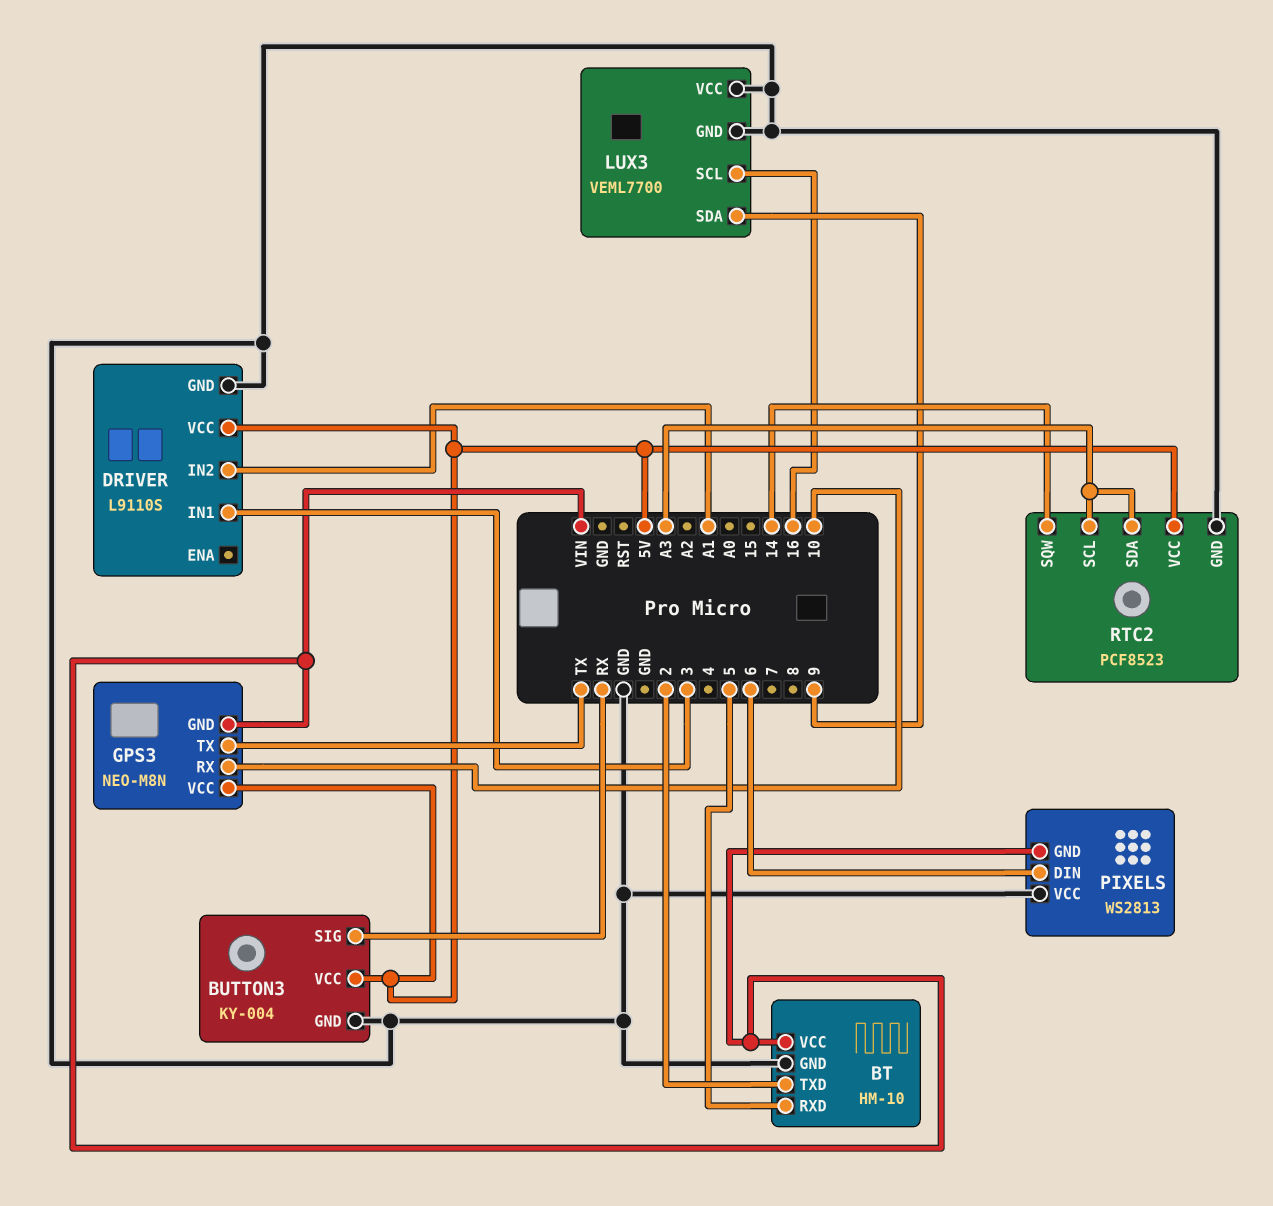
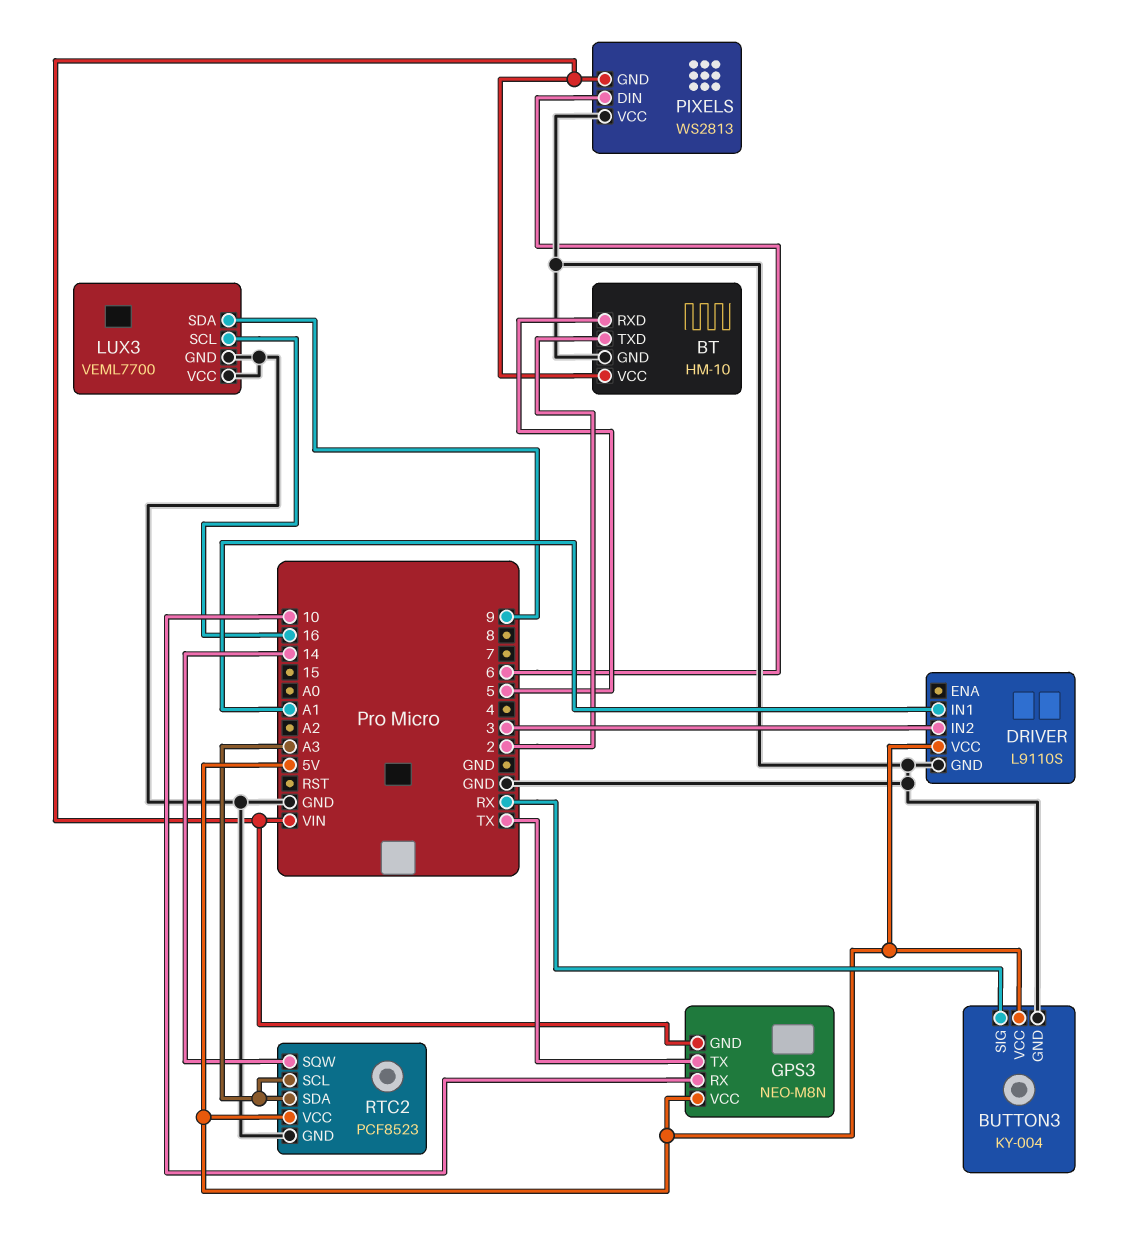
DRIVER pin IN1: 3 -> A1
DRIVER pin IN2: A1 -> 3

